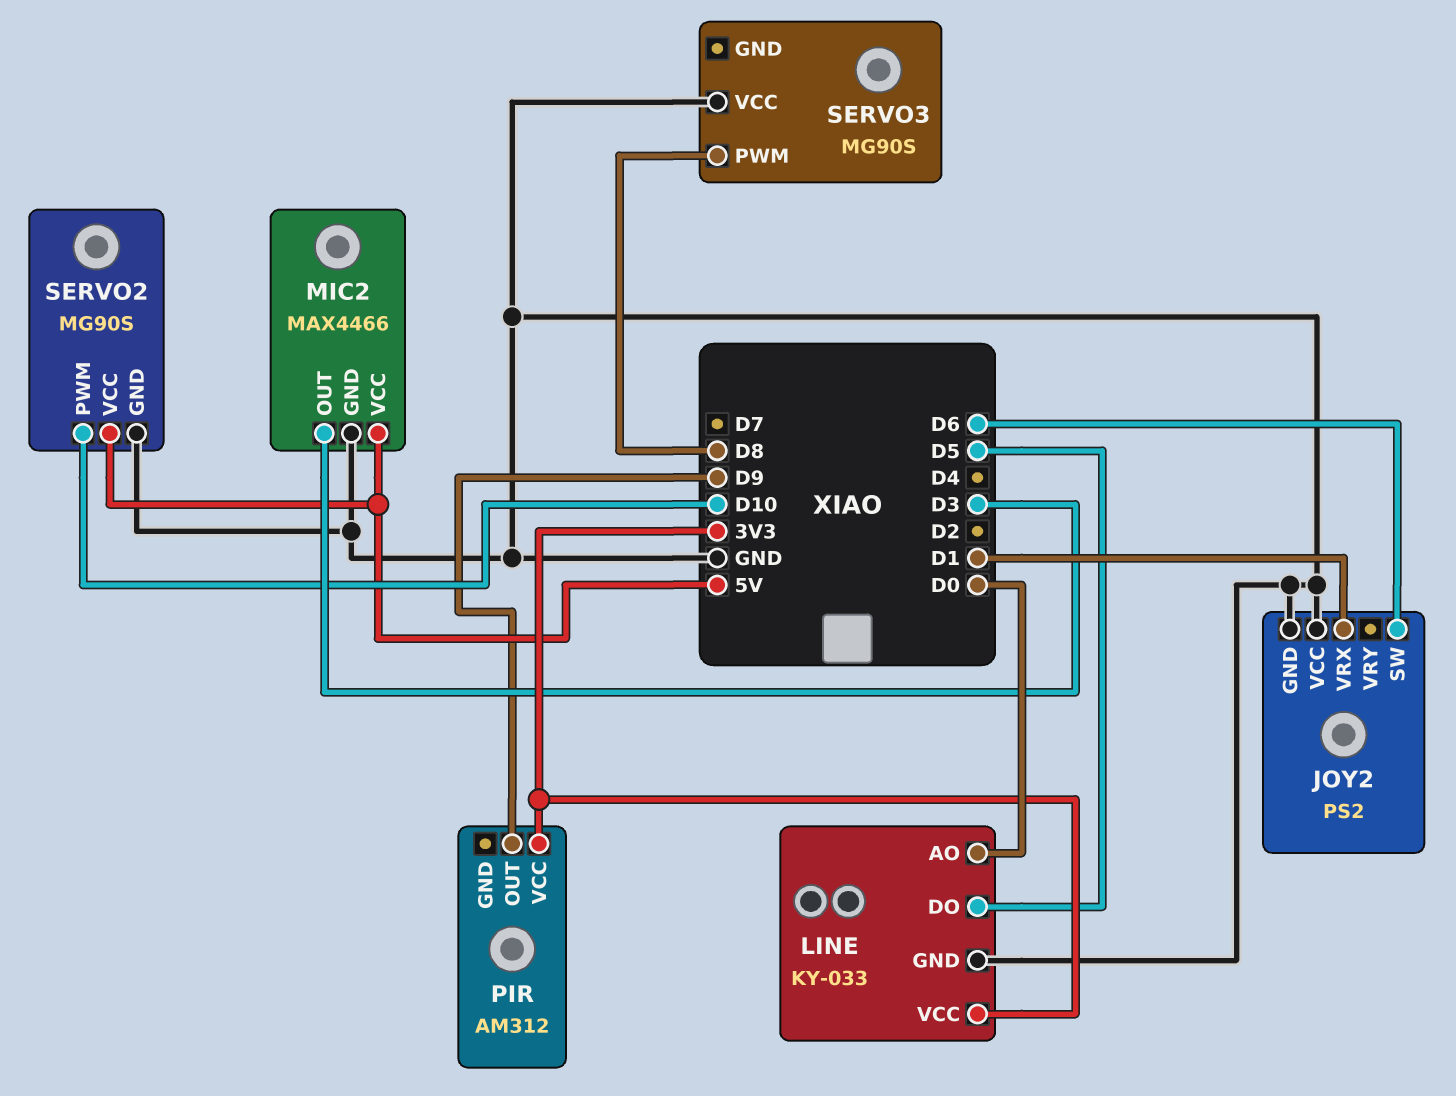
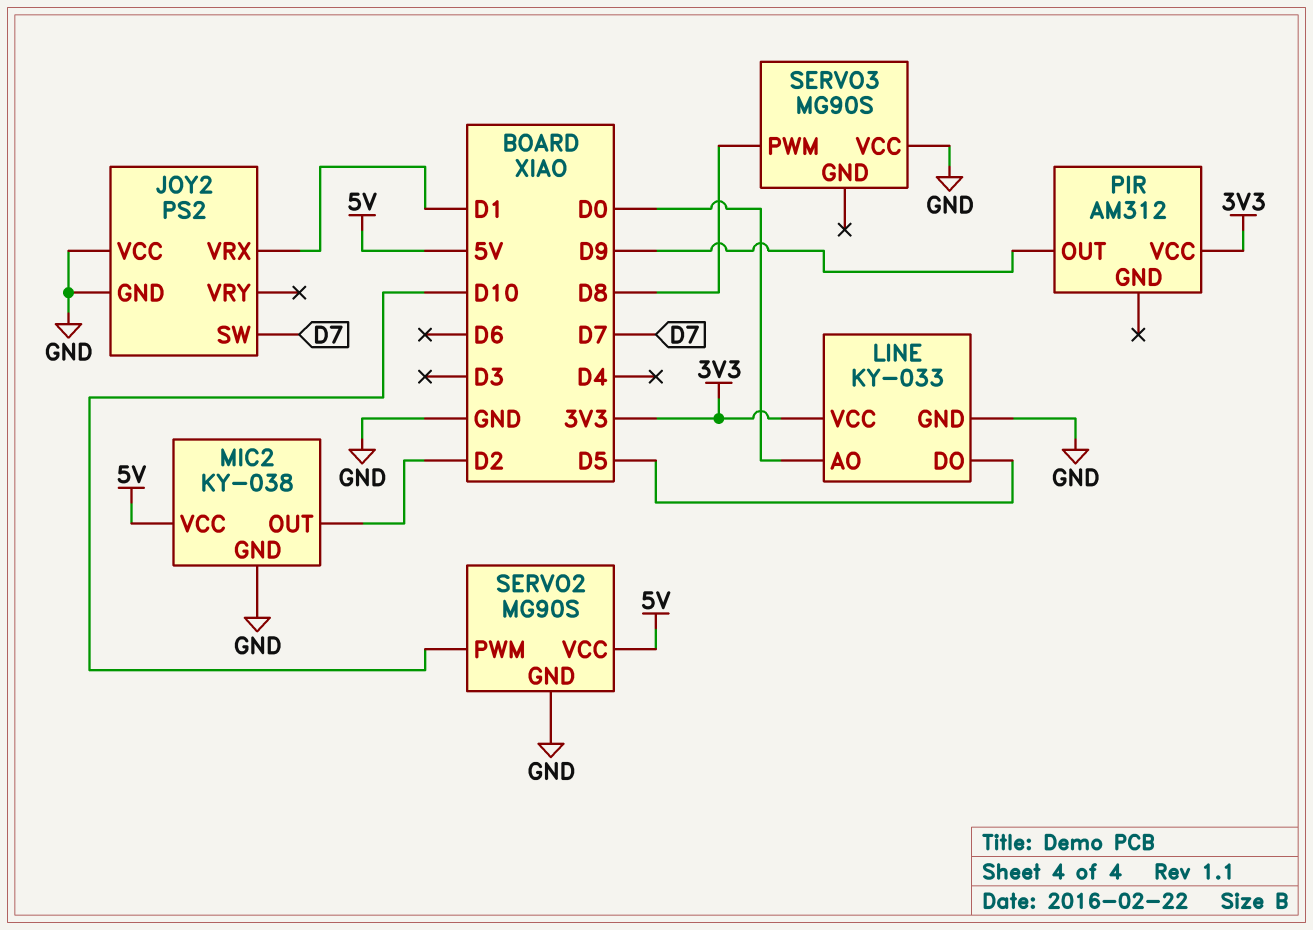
JOY2 pin SW: D6 -> D7
MIC2: MAX4466 -> KY-038
MIC2 pin OUT: D3 -> D2

